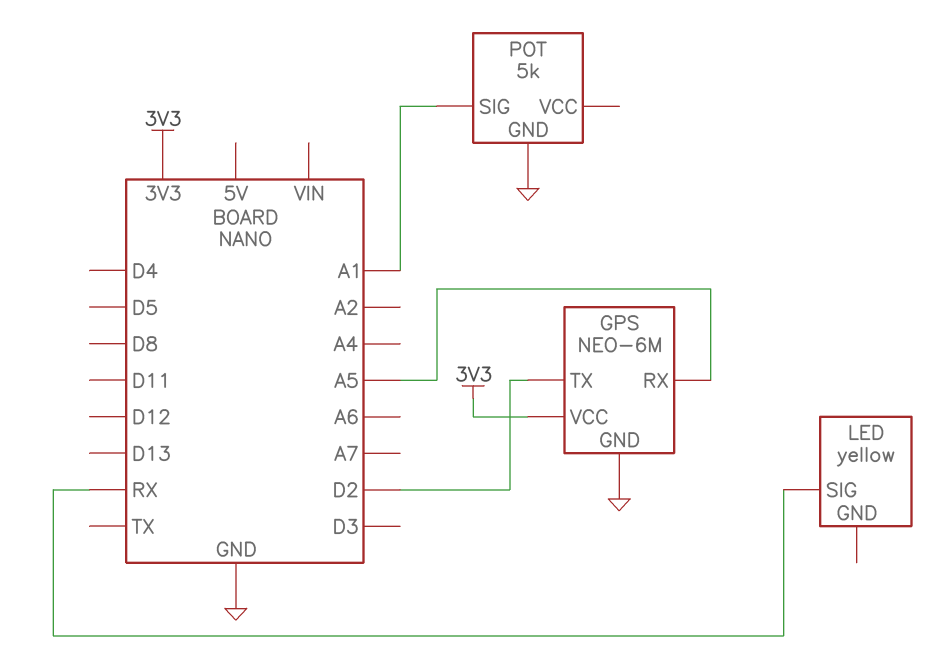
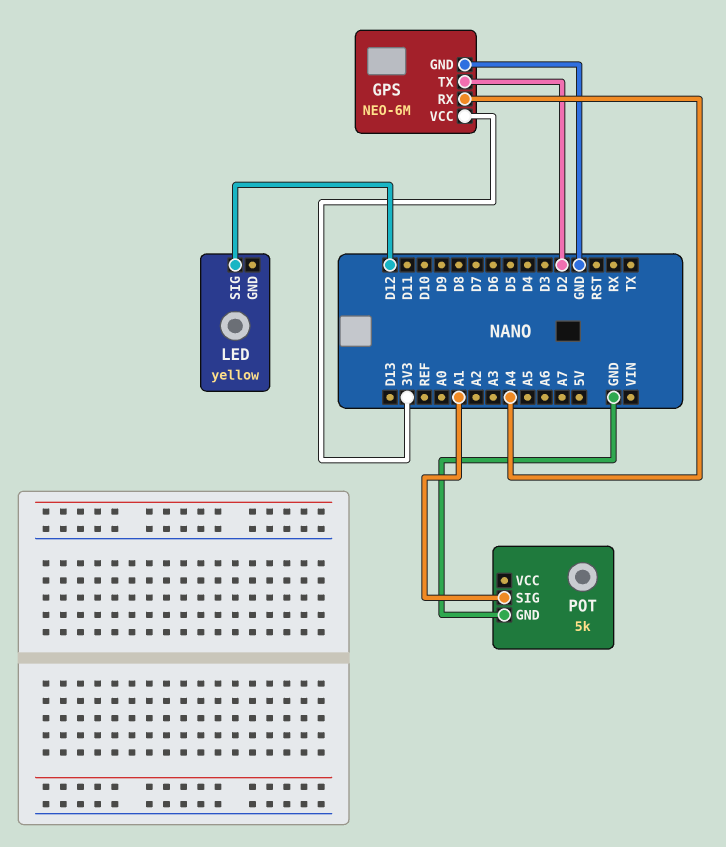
GPS pin RX: A5 -> A4
LED pin SIG: RX -> D12

